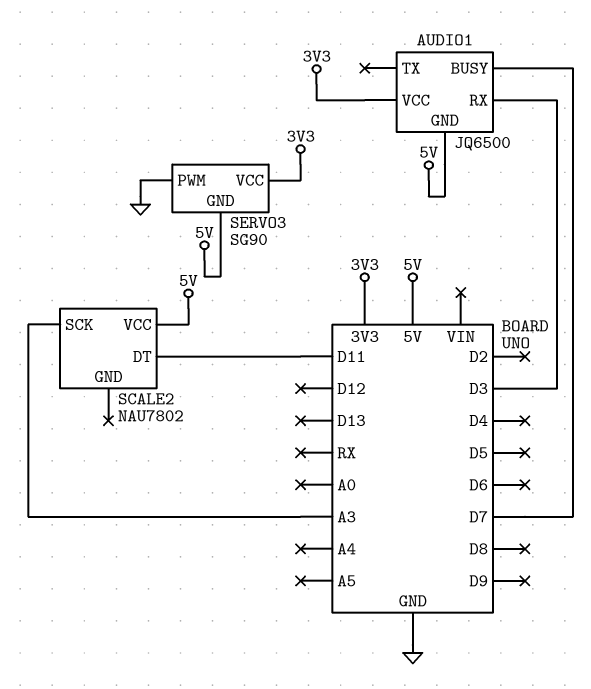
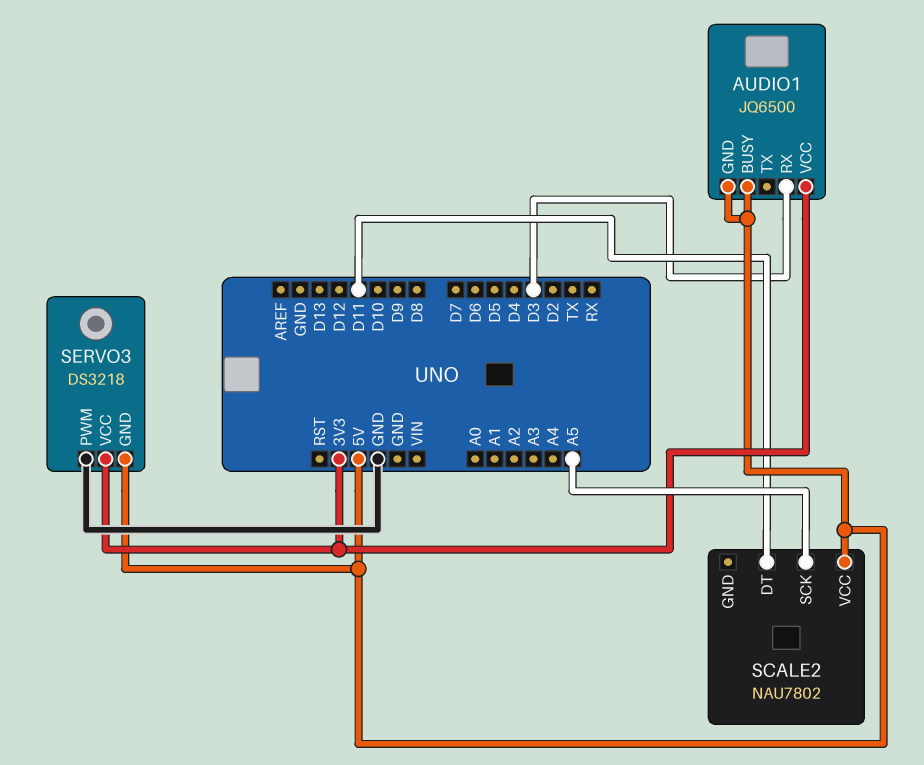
AUDIO1 pin BUSY: D7 -> 5V
SCALE2 pin SCK: A3 -> A5
SERVO3: SG90 -> DS3218

